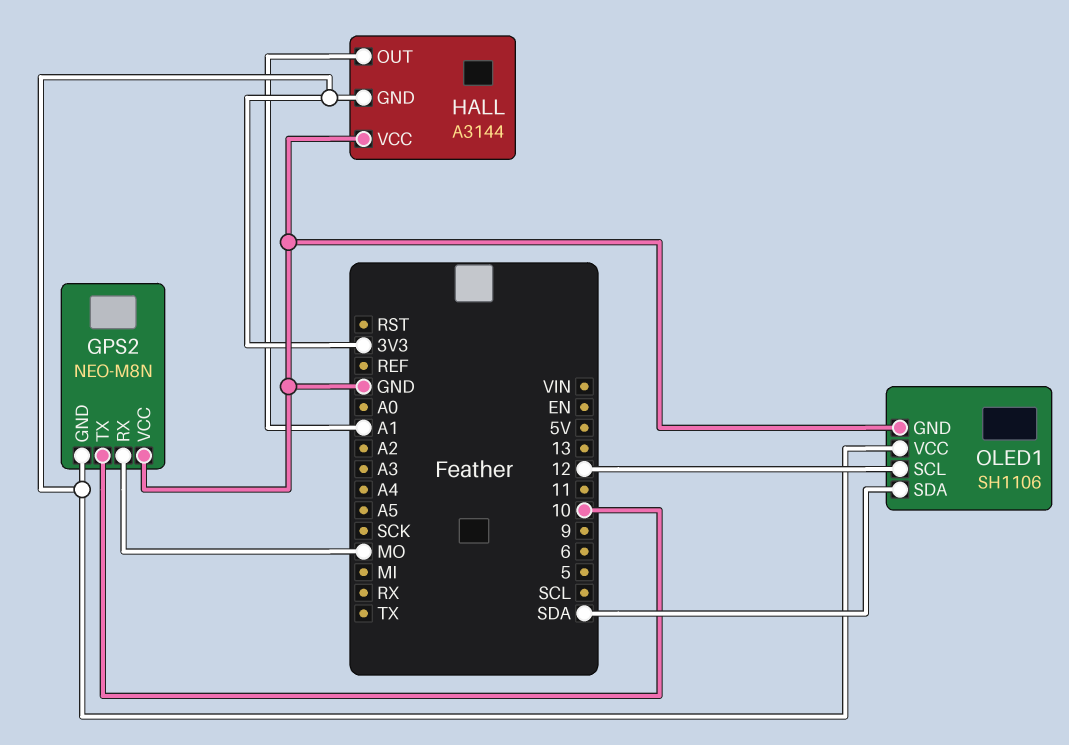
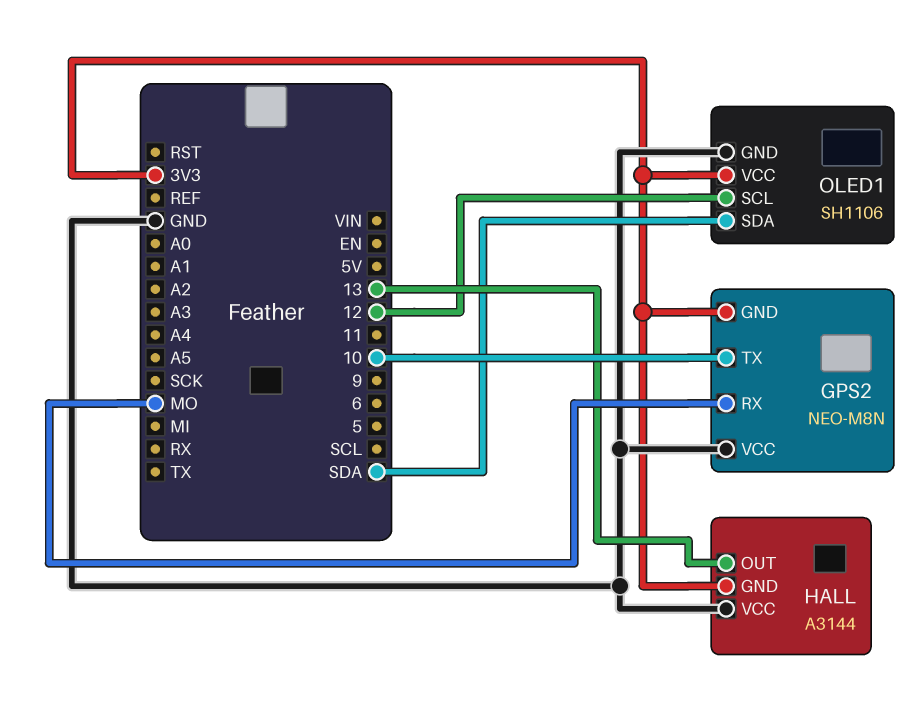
HALL pin OUT: A1 -> 13

